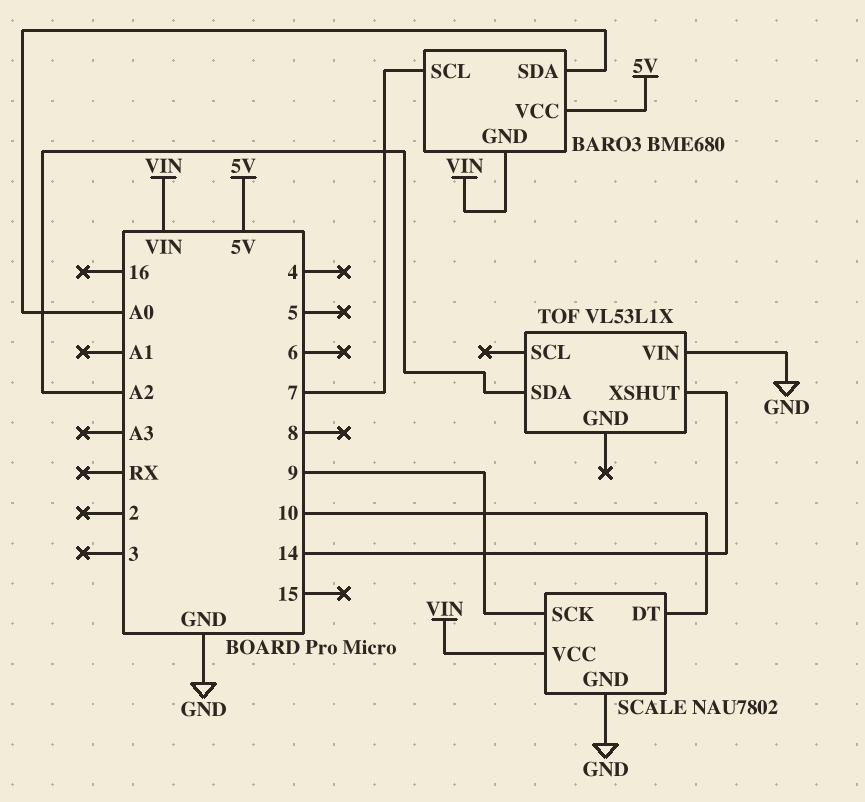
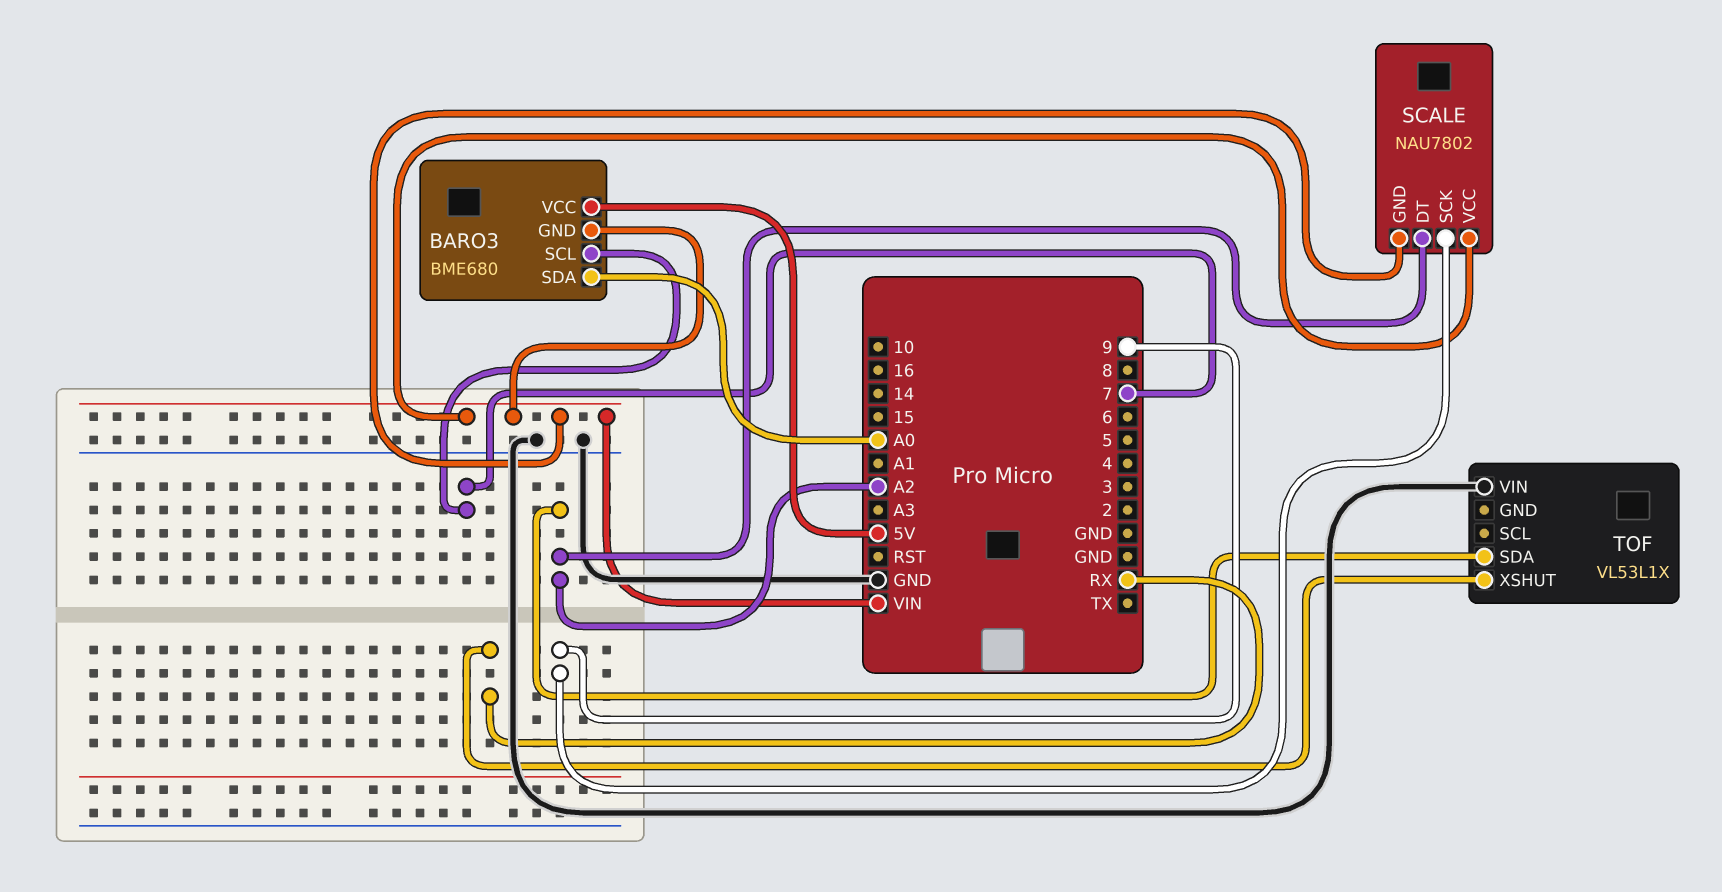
SCALE pin DT: 10 -> A2
SCALE pin GND: GND -> VIN
TOF pin XSHUT: 14 -> RX

